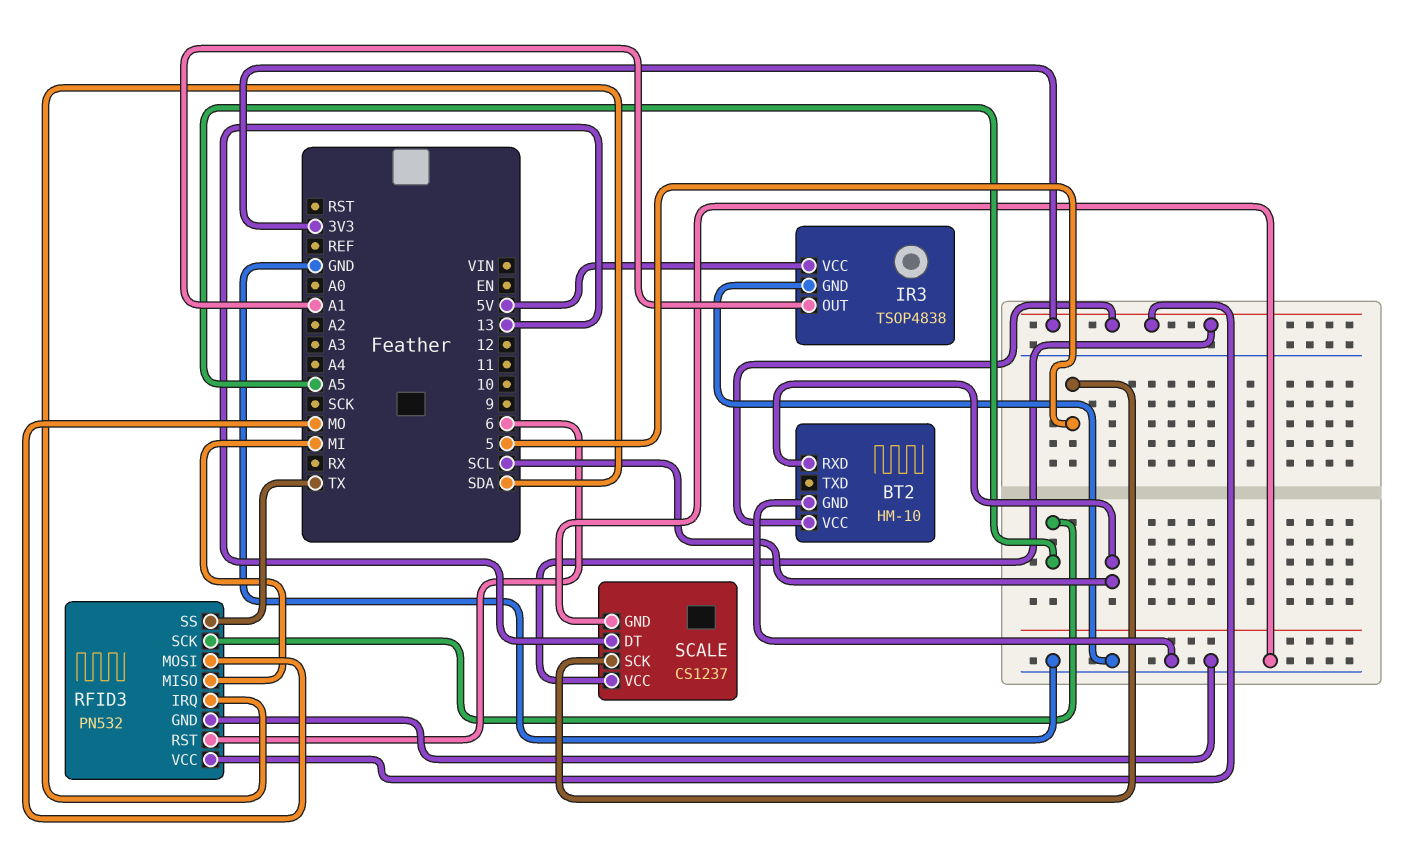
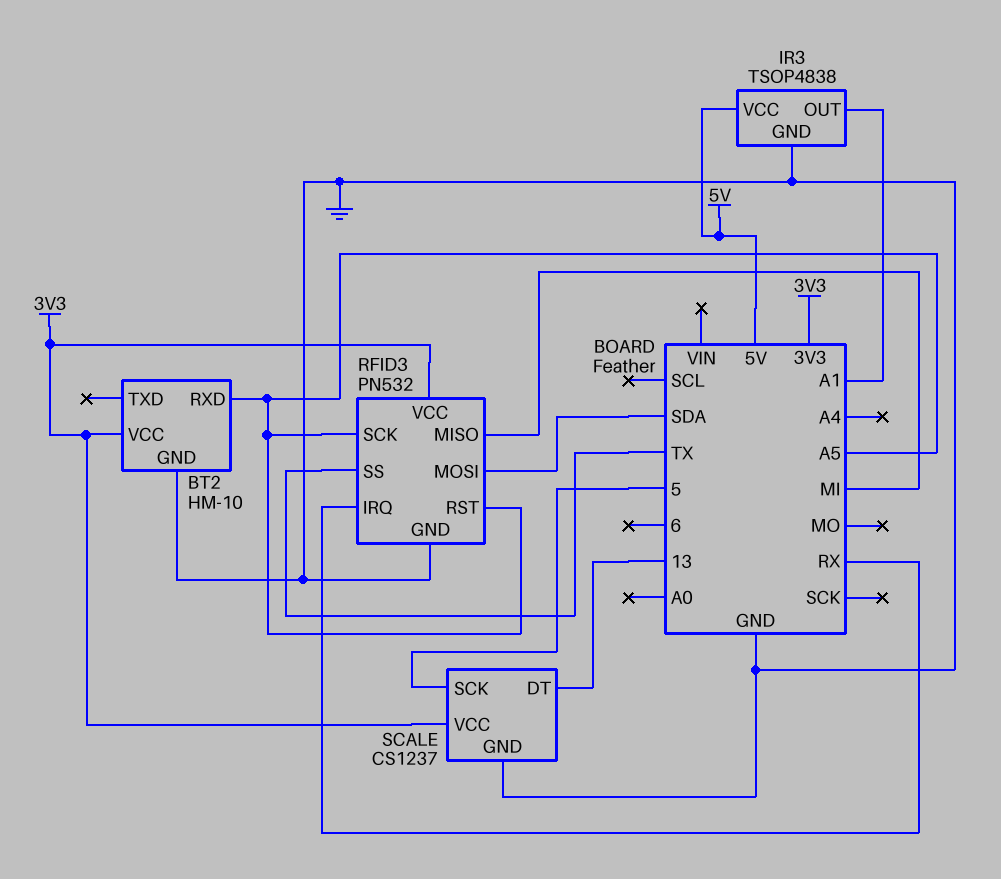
BT2 pin RXD: SCL -> A5
RFID3 pin IRQ: SDA -> RX
RFID3 pin MOSI: MO -> SDA
RFID3 pin RST: 6 -> A5

